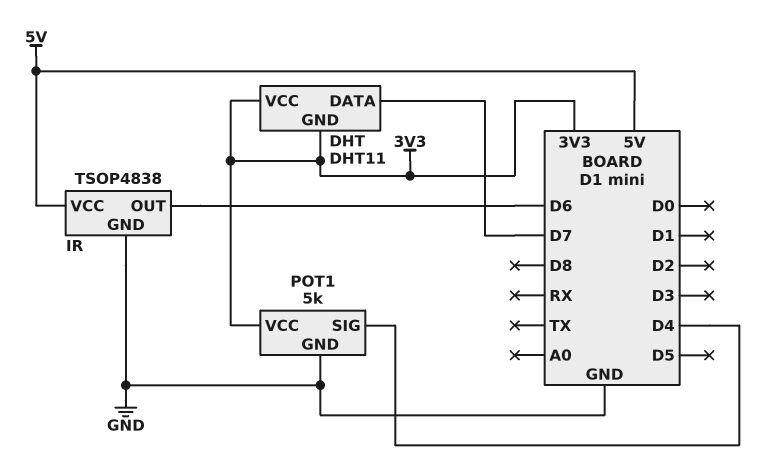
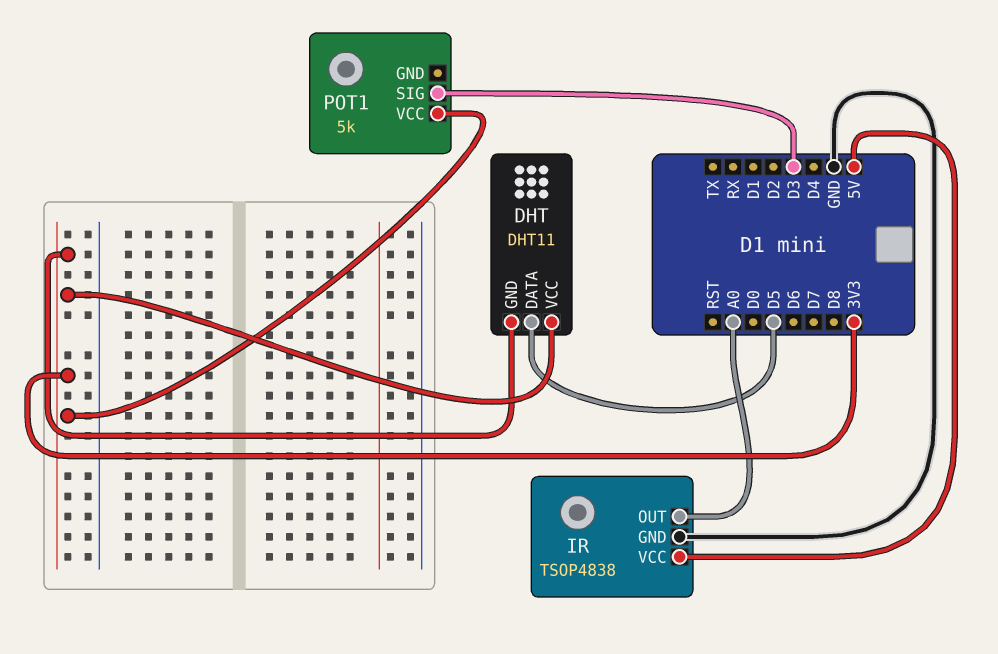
DHT pin DATA: D7 -> D5
IR pin OUT: D6 -> A0
POT1 pin GND: GND -> none
POT1 pin SIG: D4 -> D3

